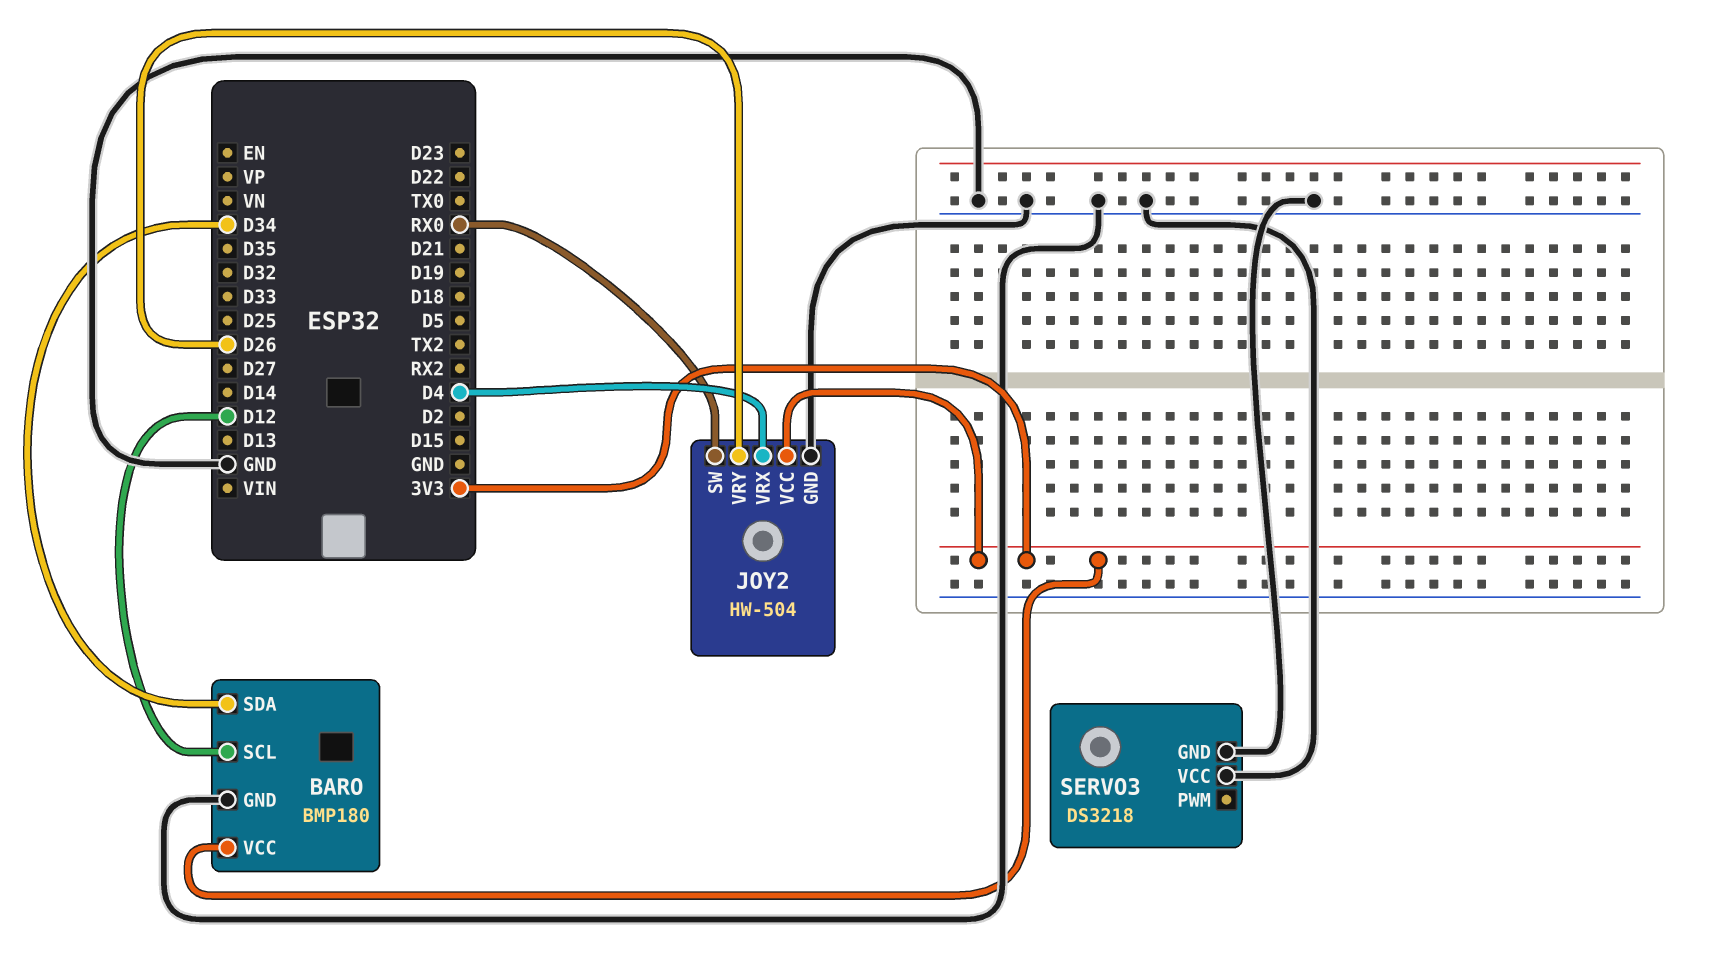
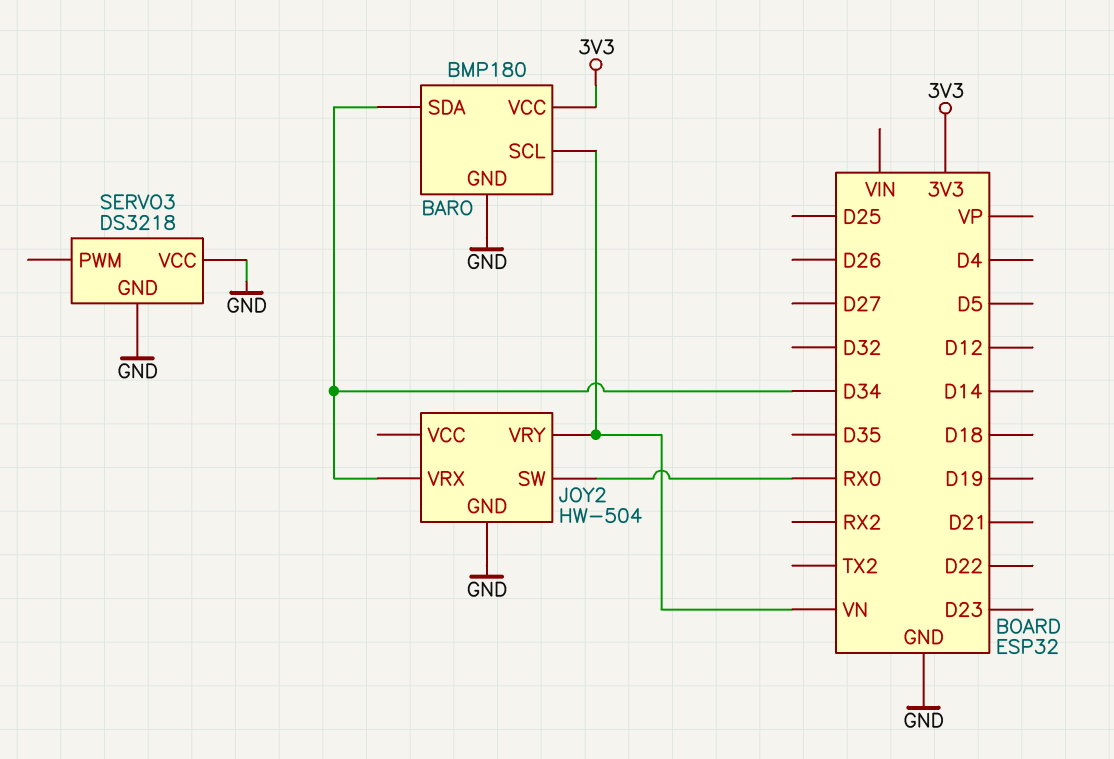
BARO pin SCL: D12 -> VN
JOY2 pin VCC: 3V3 -> none
JOY2 pin VRX: D4 -> D34
JOY2 pin VRY: D26 -> VN

